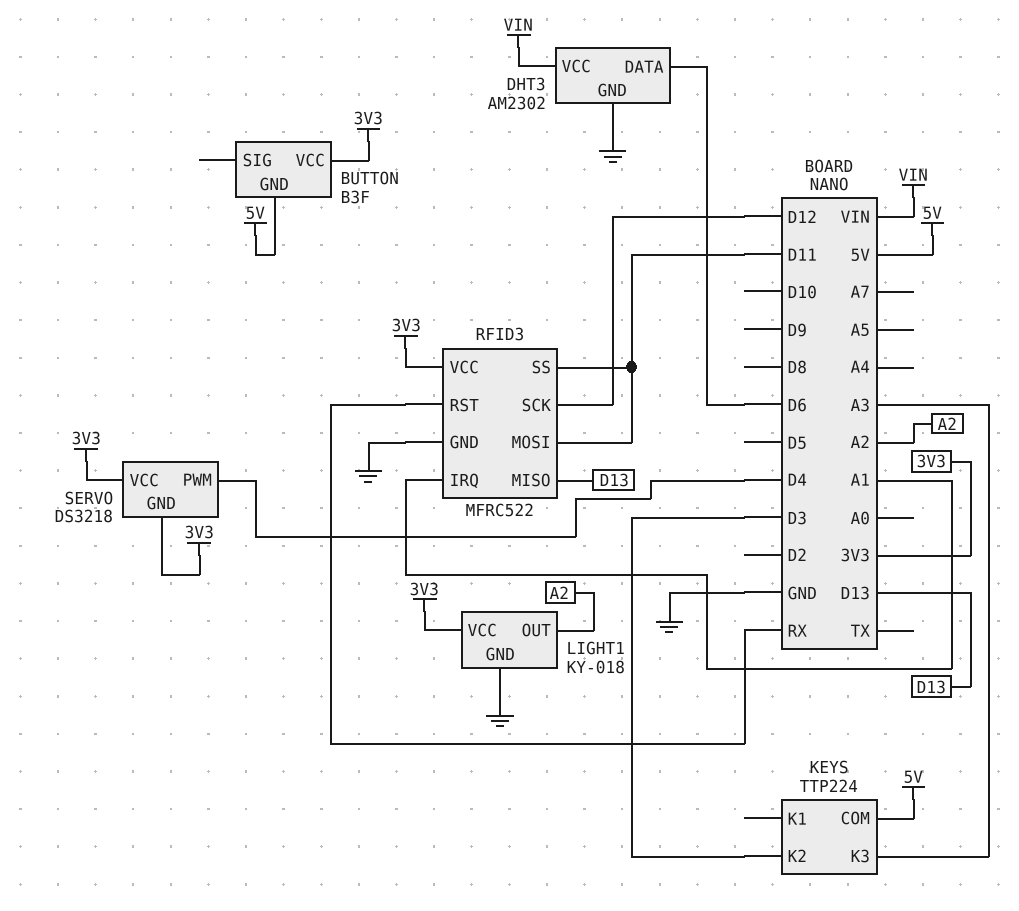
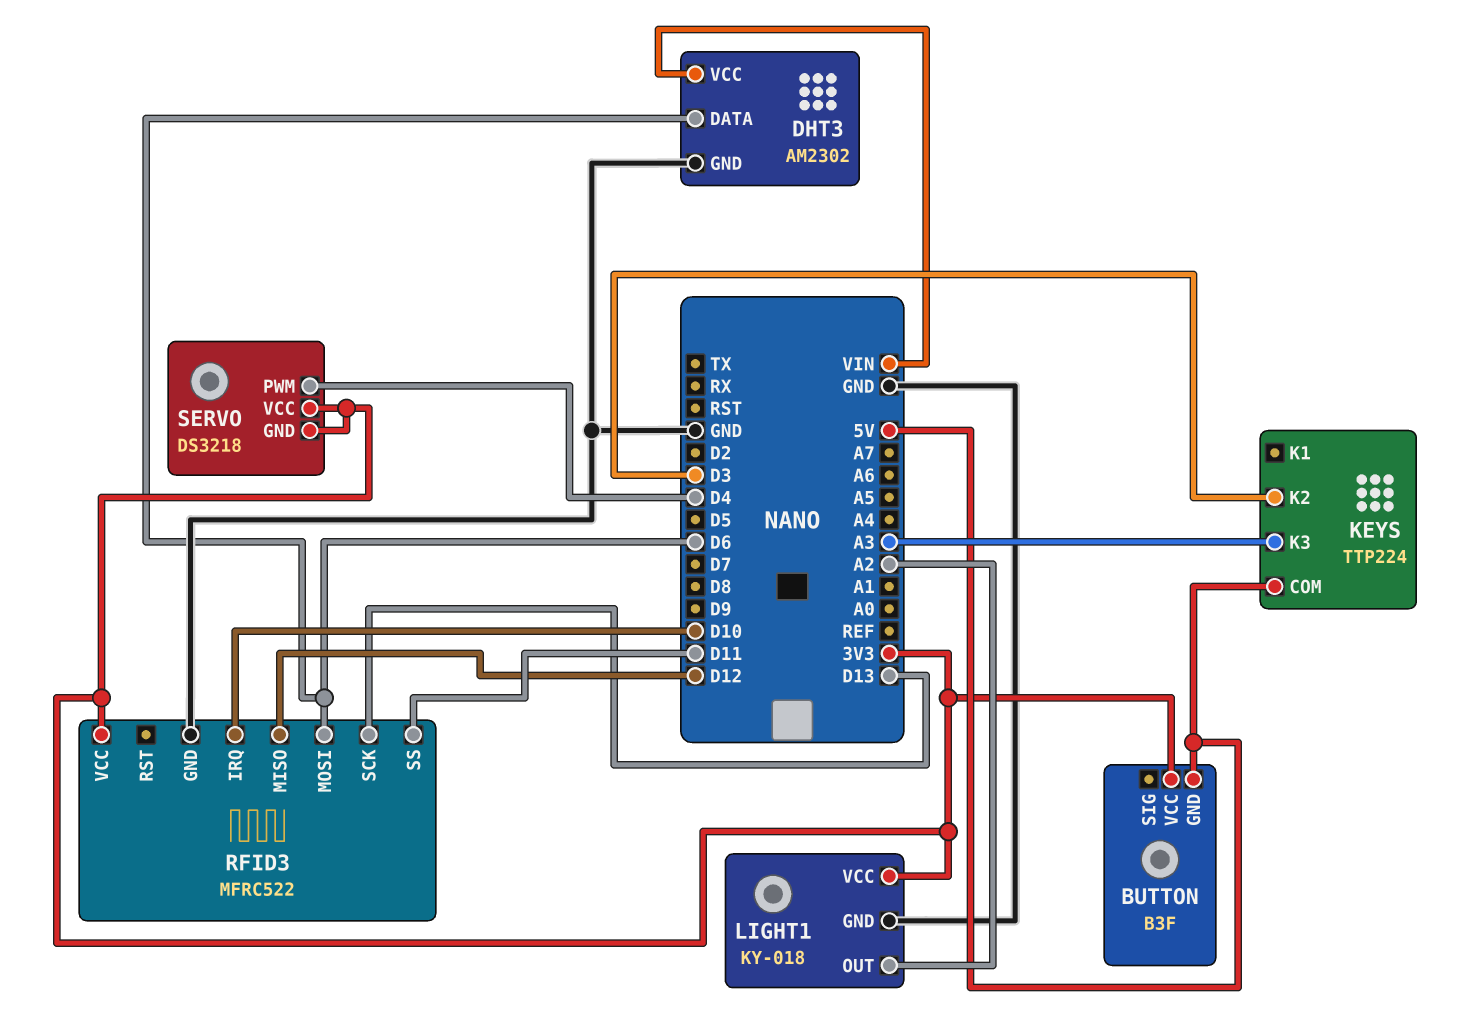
RFID3 pin IRQ: A1 -> D10
RFID3 pin MISO: D13 -> D12
RFID3 pin MOSI: D11 -> D6
RFID3 pin RST: RX -> none
RFID3 pin SCK: D12 -> D13

